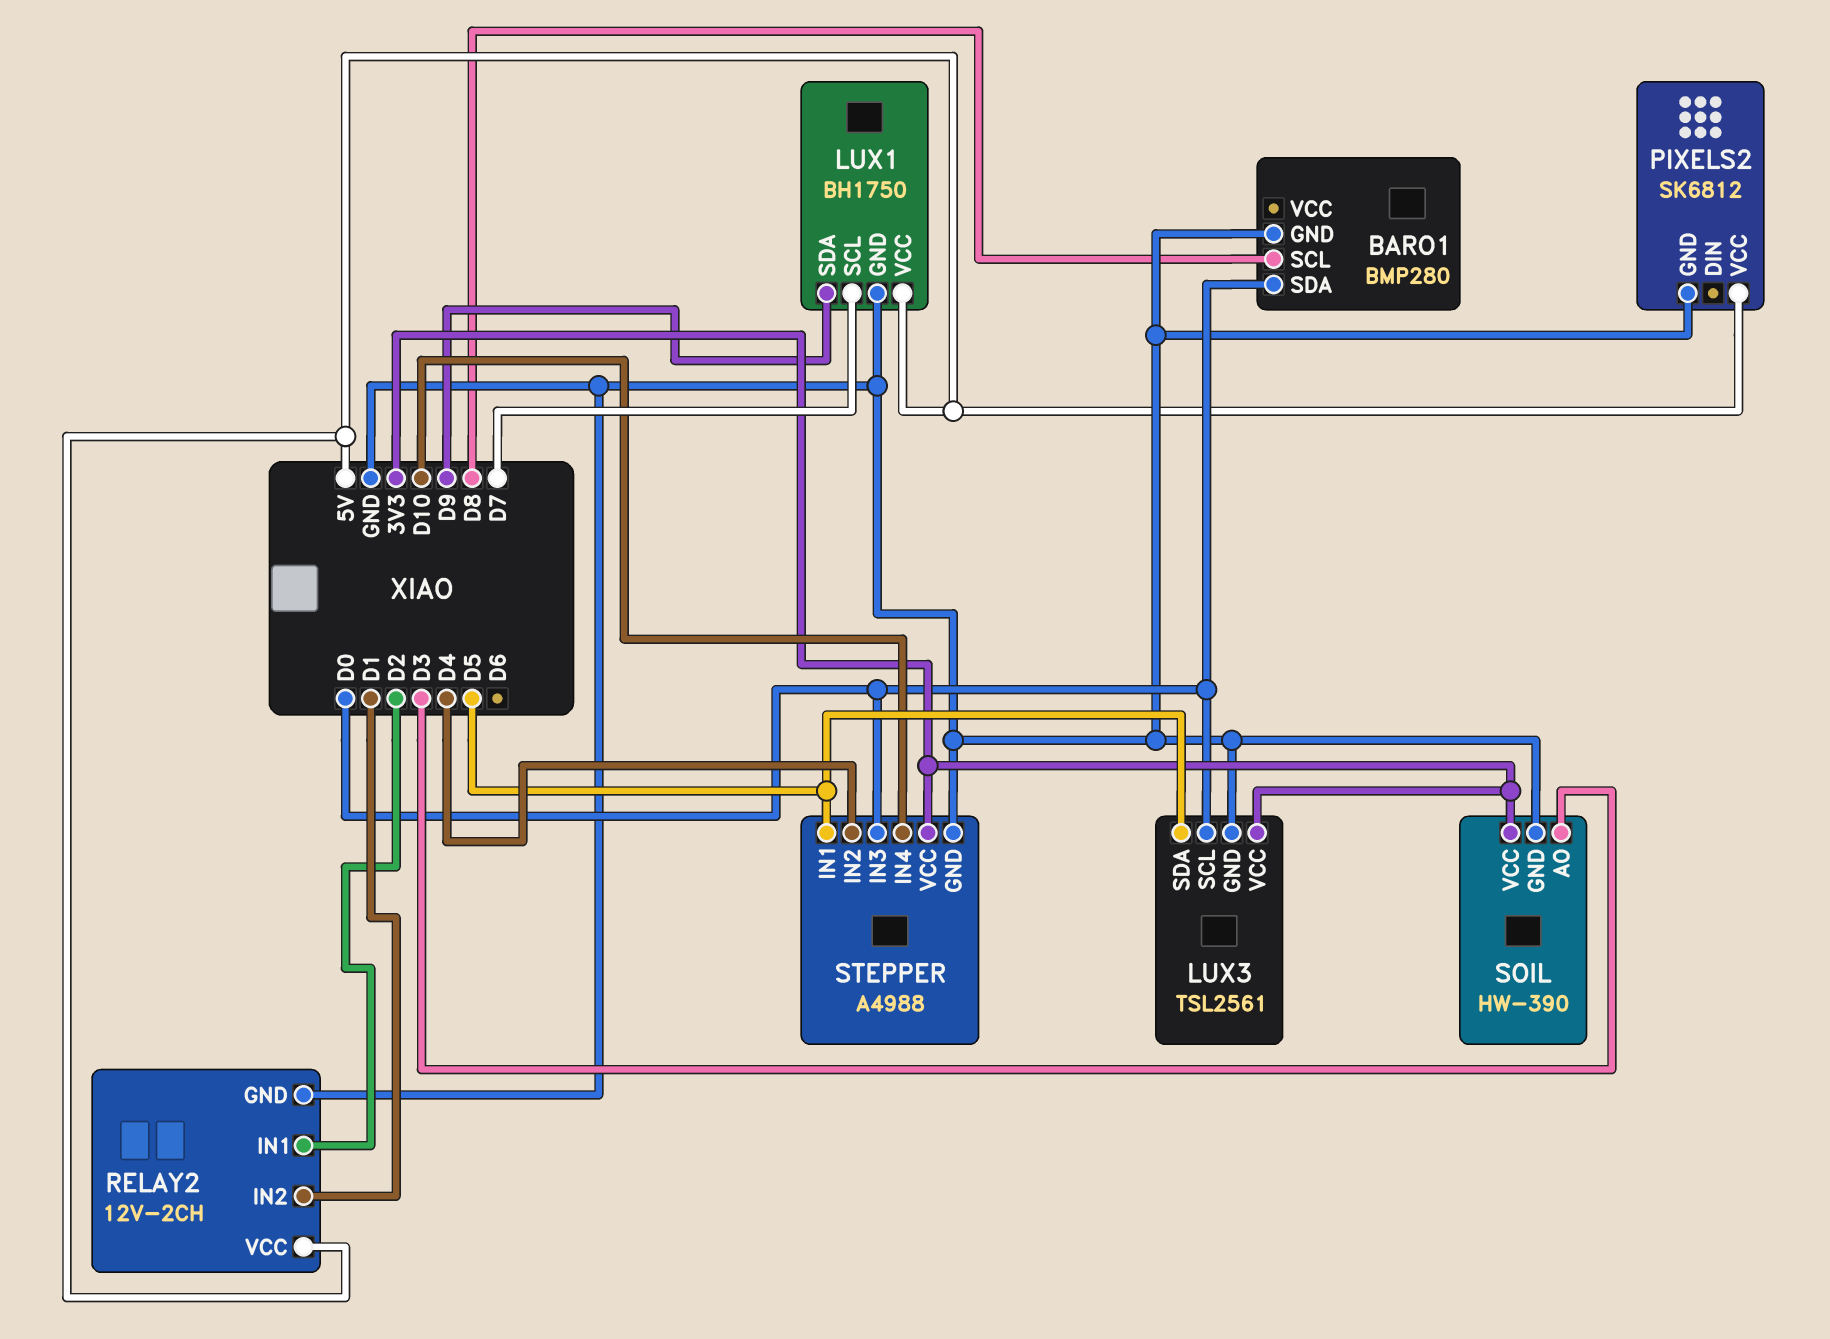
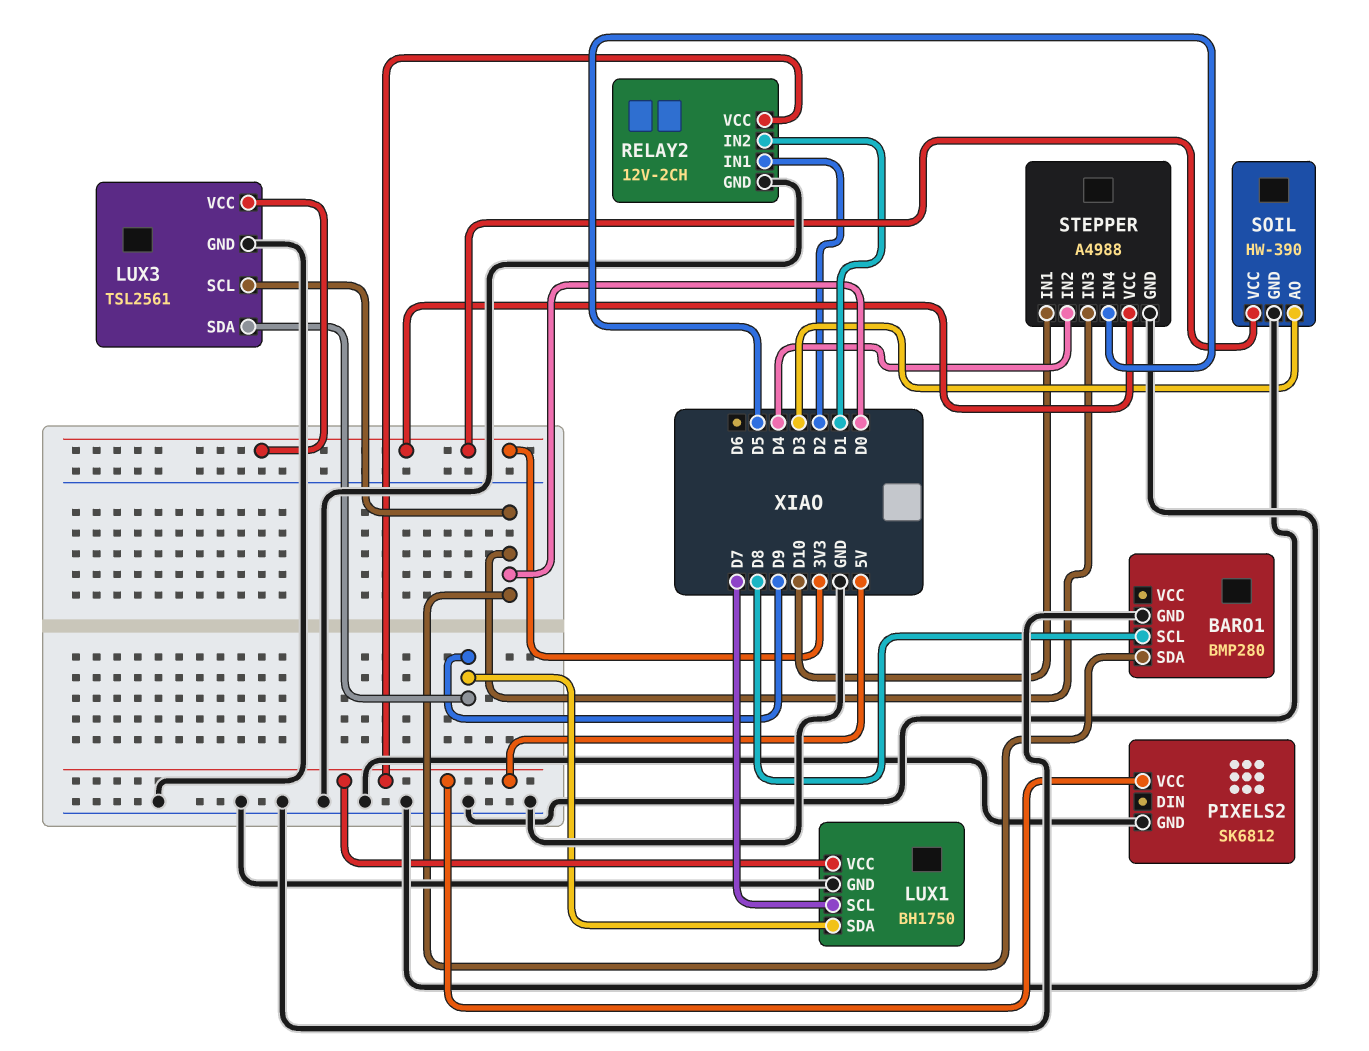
LUX3 pin SDA: D5 -> D9
STEPPER pin IN1: D5 -> D10
STEPPER pin IN4: D10 -> D5

